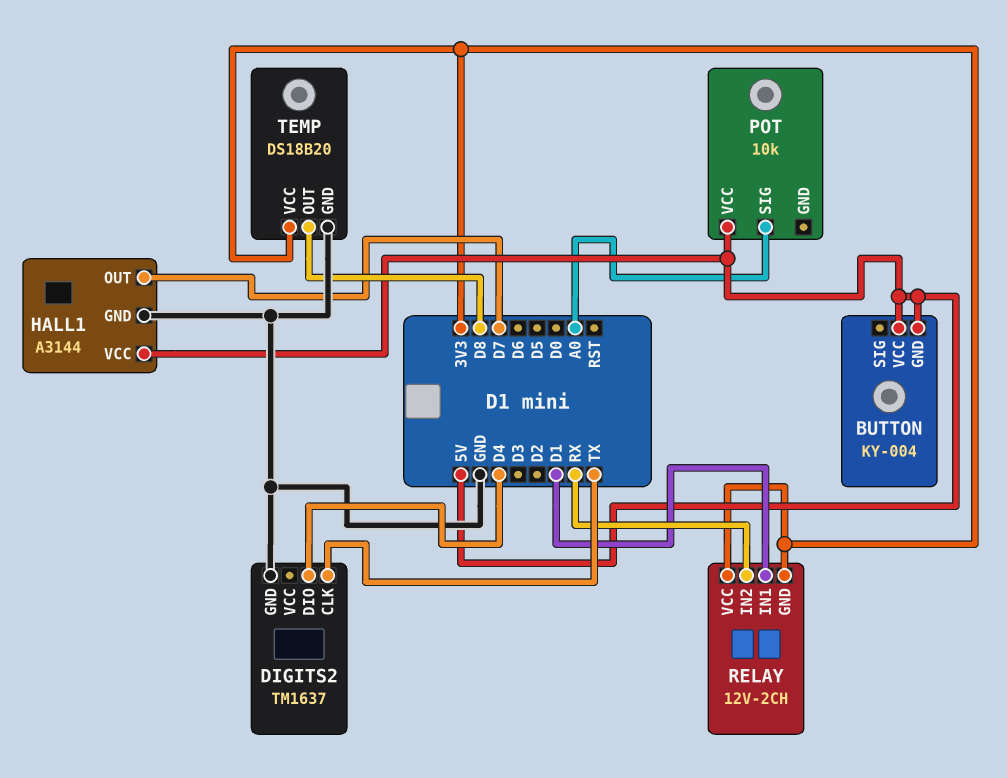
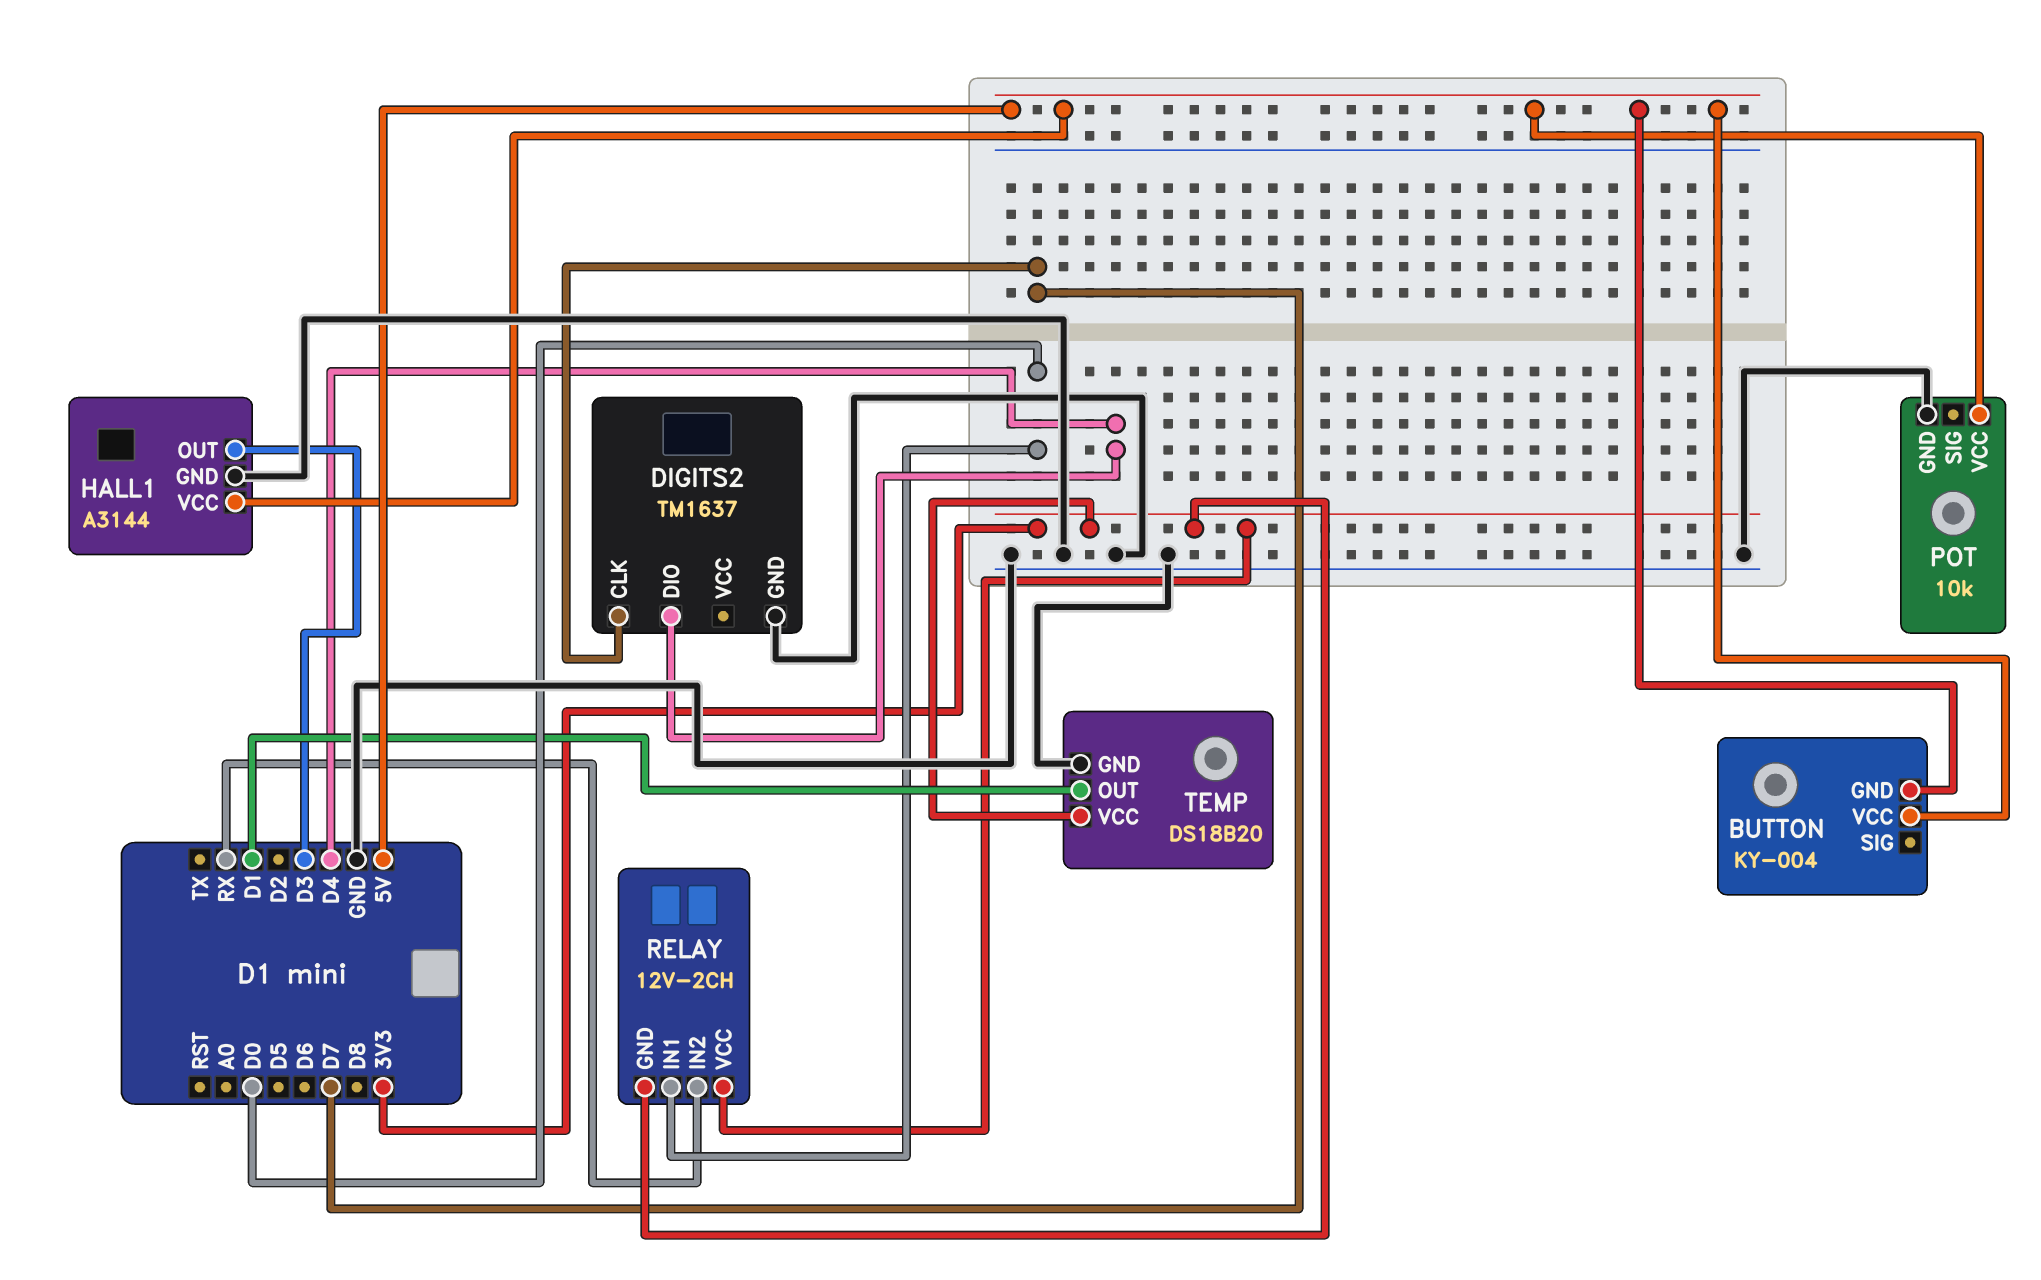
DIGITS2 pin CLK: TX -> D7
HALL1 pin OUT: D7 -> D3
POT pin GND: none -> GND
POT pin SIG: A0 -> none
RELAY pin IN1: D1 -> D0
TEMP pin OUT: D8 -> D1

